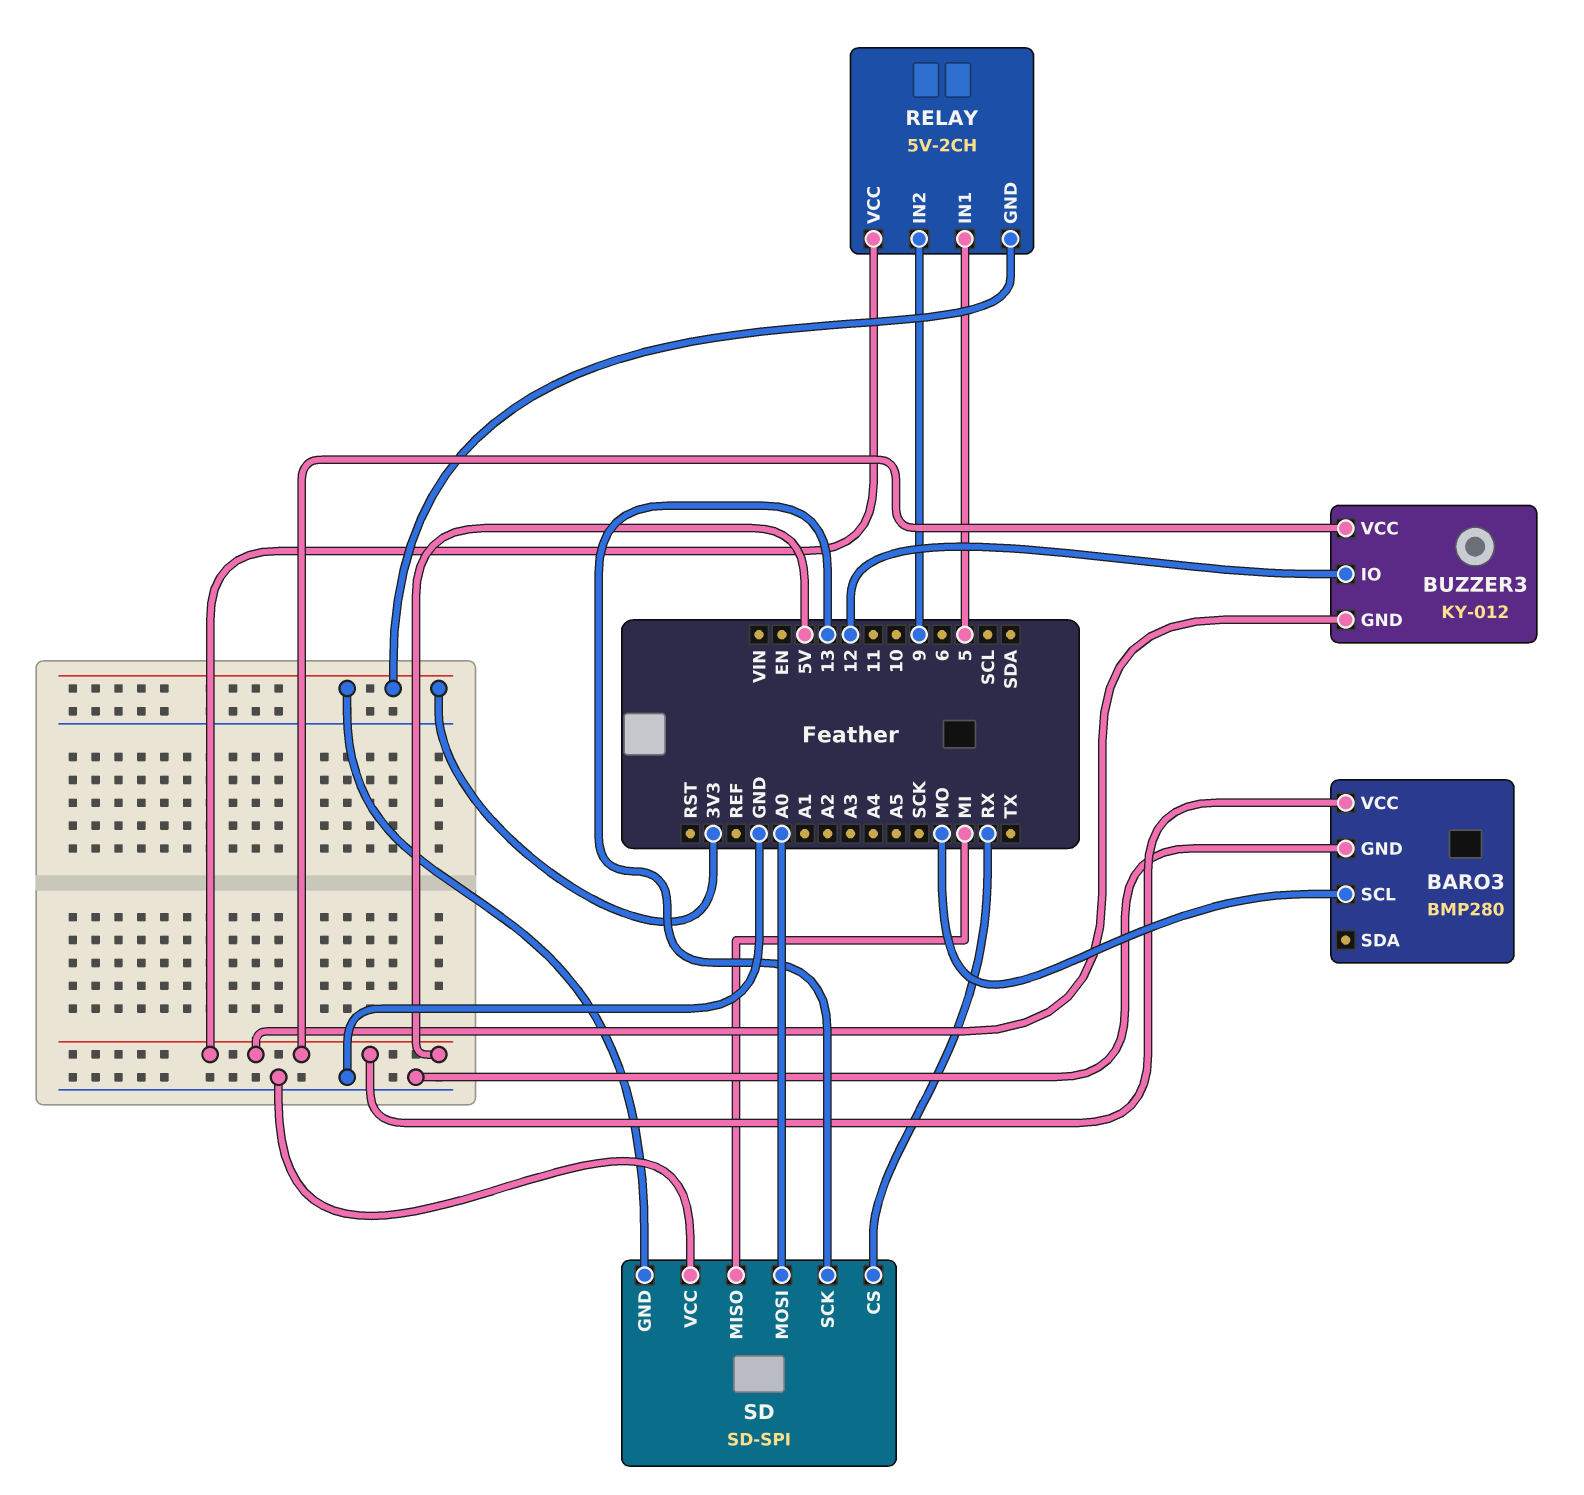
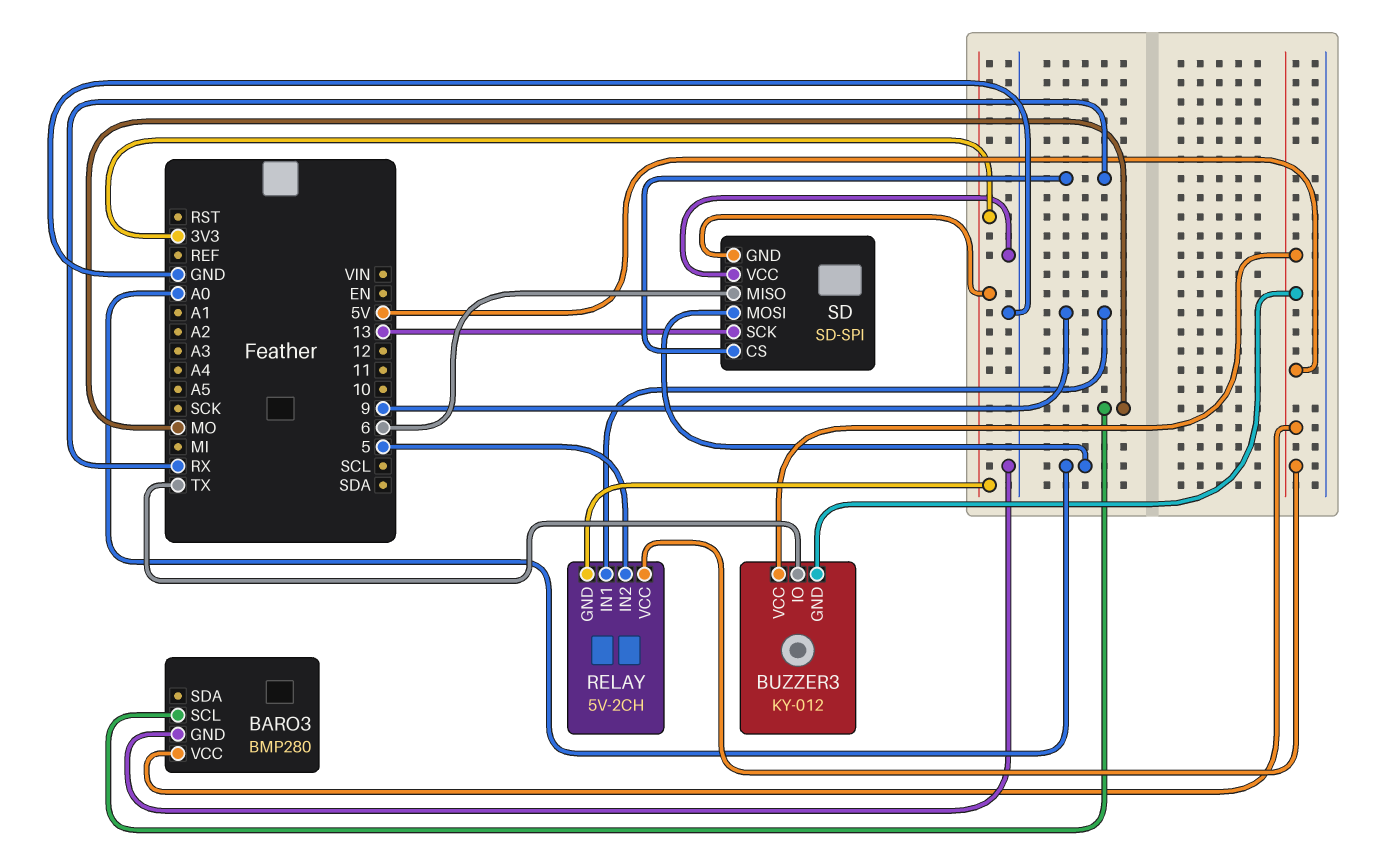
BUZZER3 pin IO: 12 -> TX
RELAY pin IN1: 5 -> 9
RELAY pin IN2: 9 -> 5
SD pin MISO: MI -> 6

